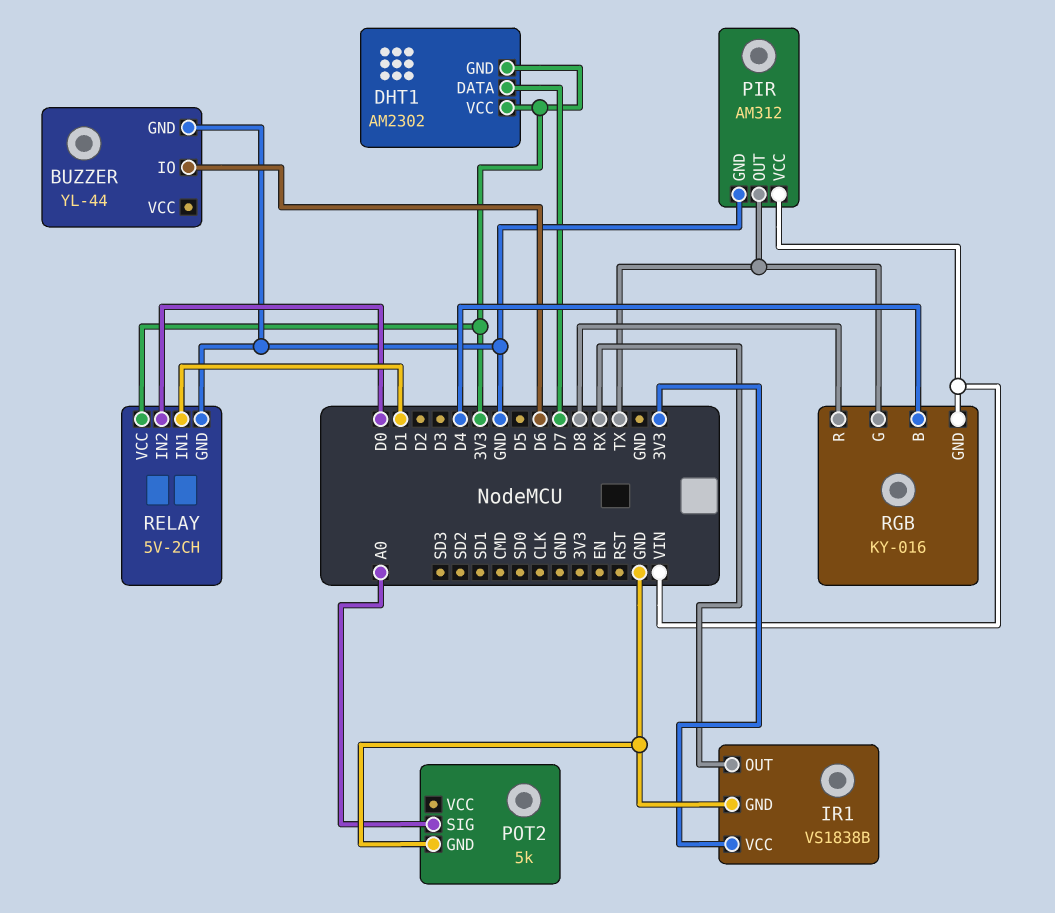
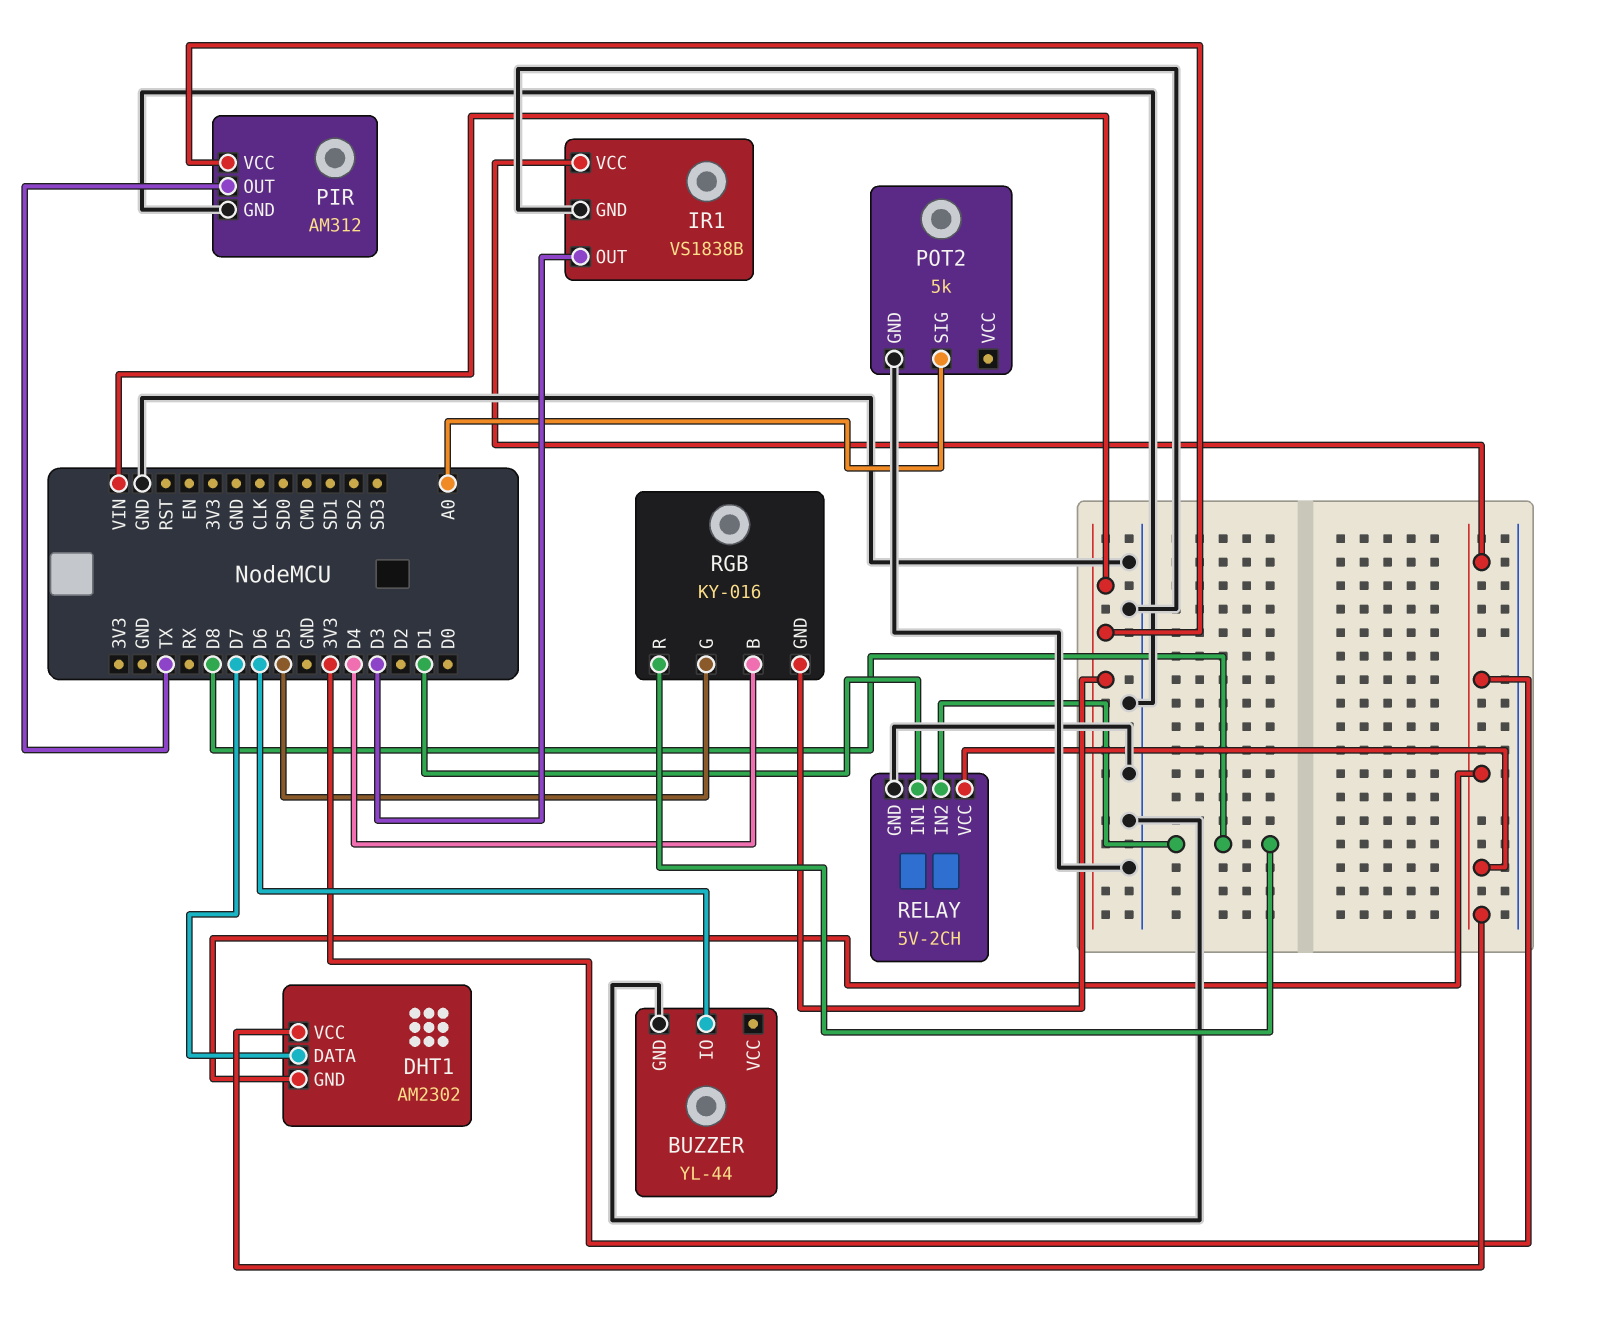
IR1 pin OUT: RX -> D3
RELAY pin IN2: D0 -> D8
RGB pin G: TX -> D5

